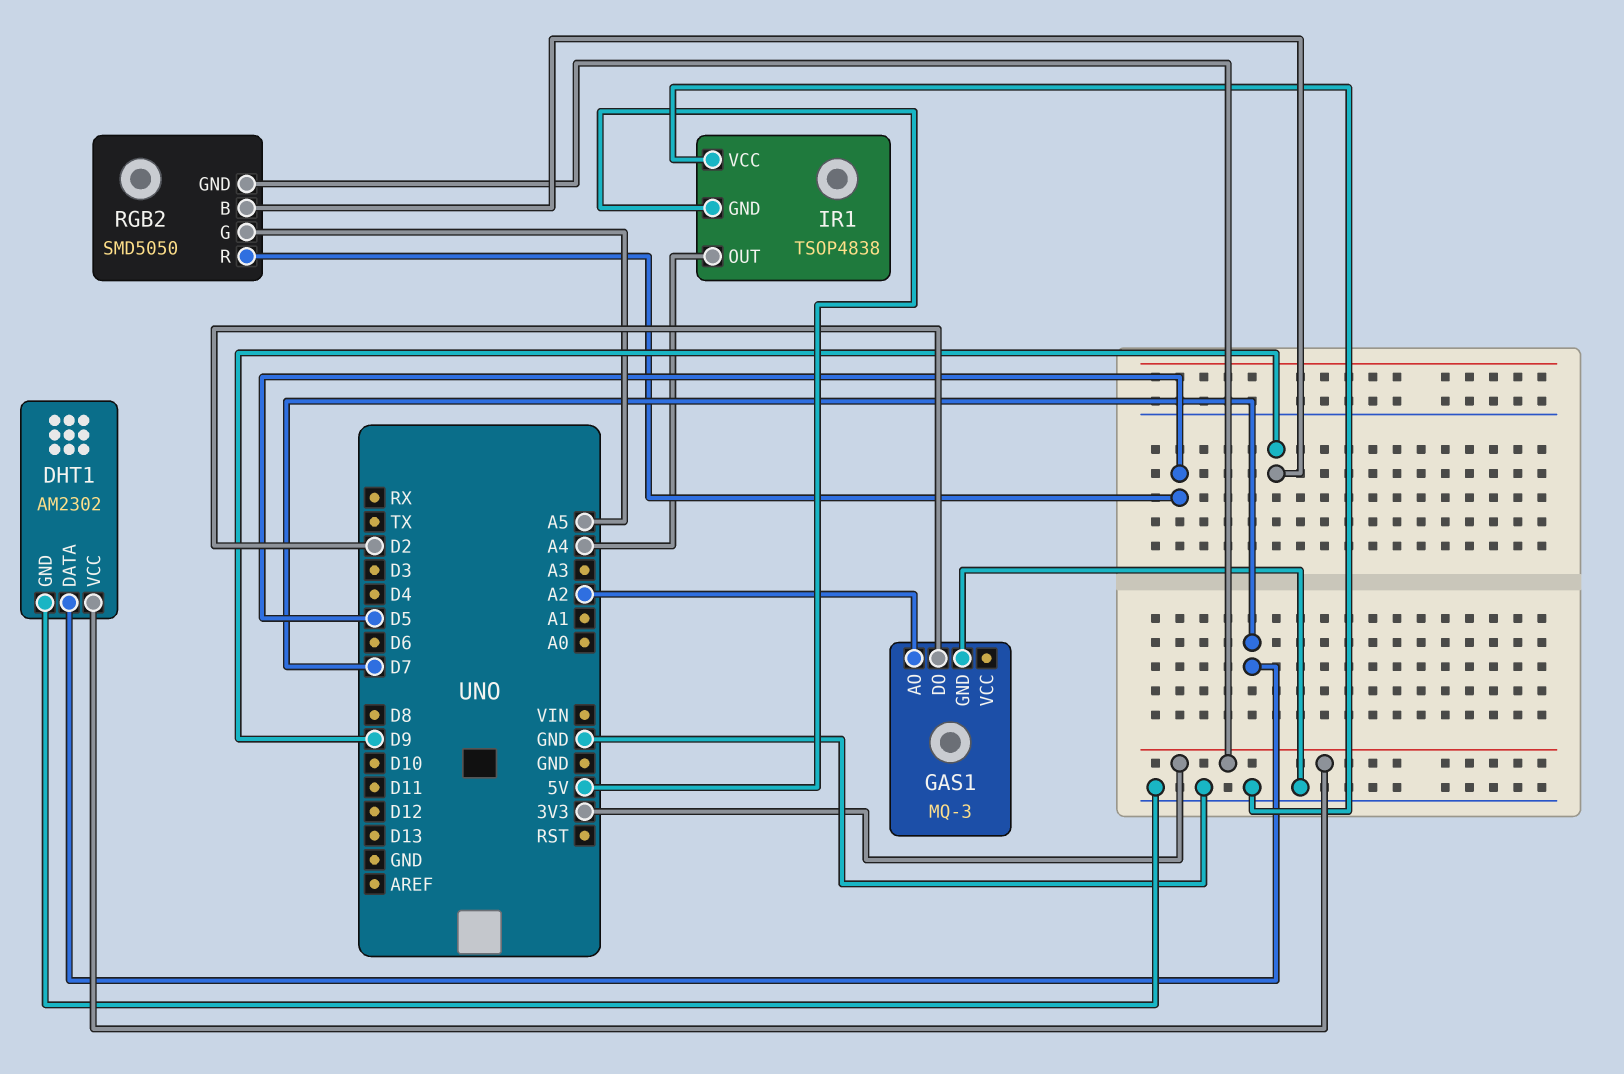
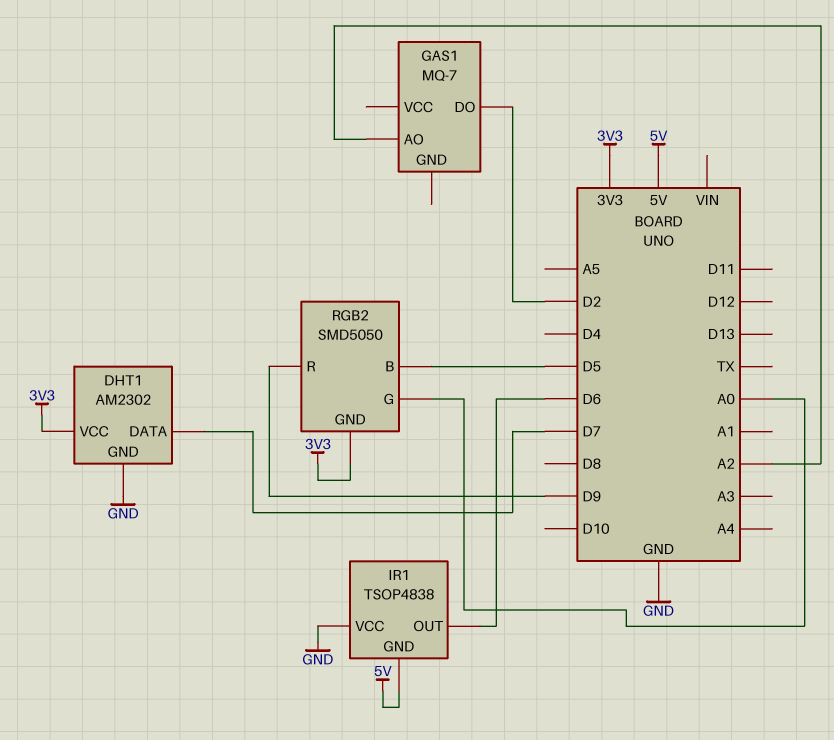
GAS1: MQ-3 -> MQ-7
GAS1 pin GND: GND -> none
IR1 pin OUT: A4 -> D6
RGB2 pin B: D9 -> D5
RGB2 pin G: A5 -> A0
RGB2 pin R: D5 -> D9

